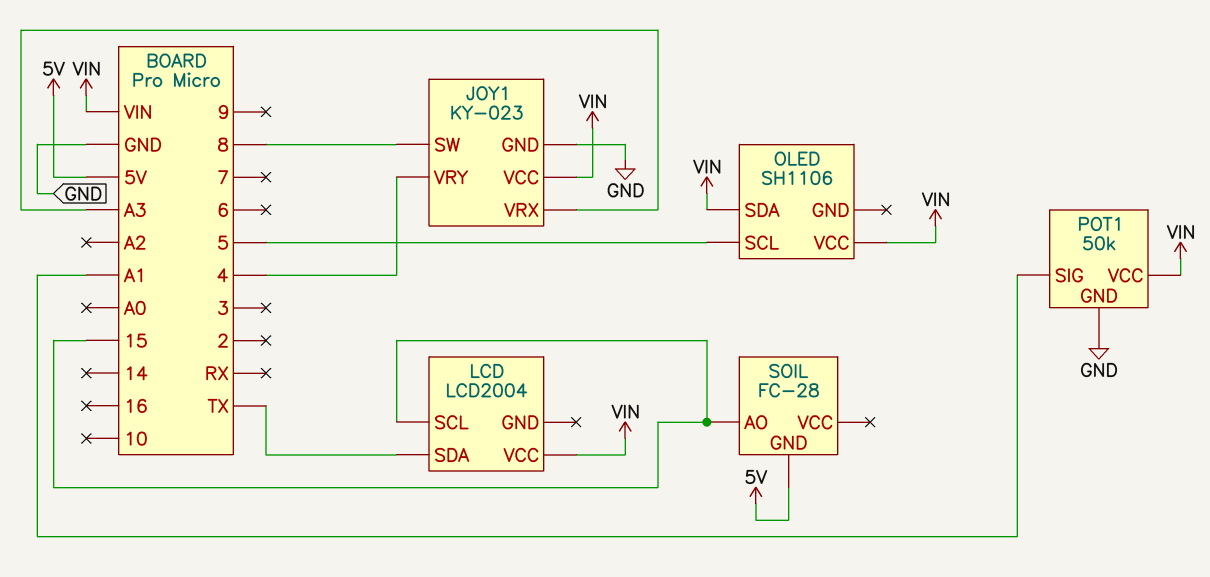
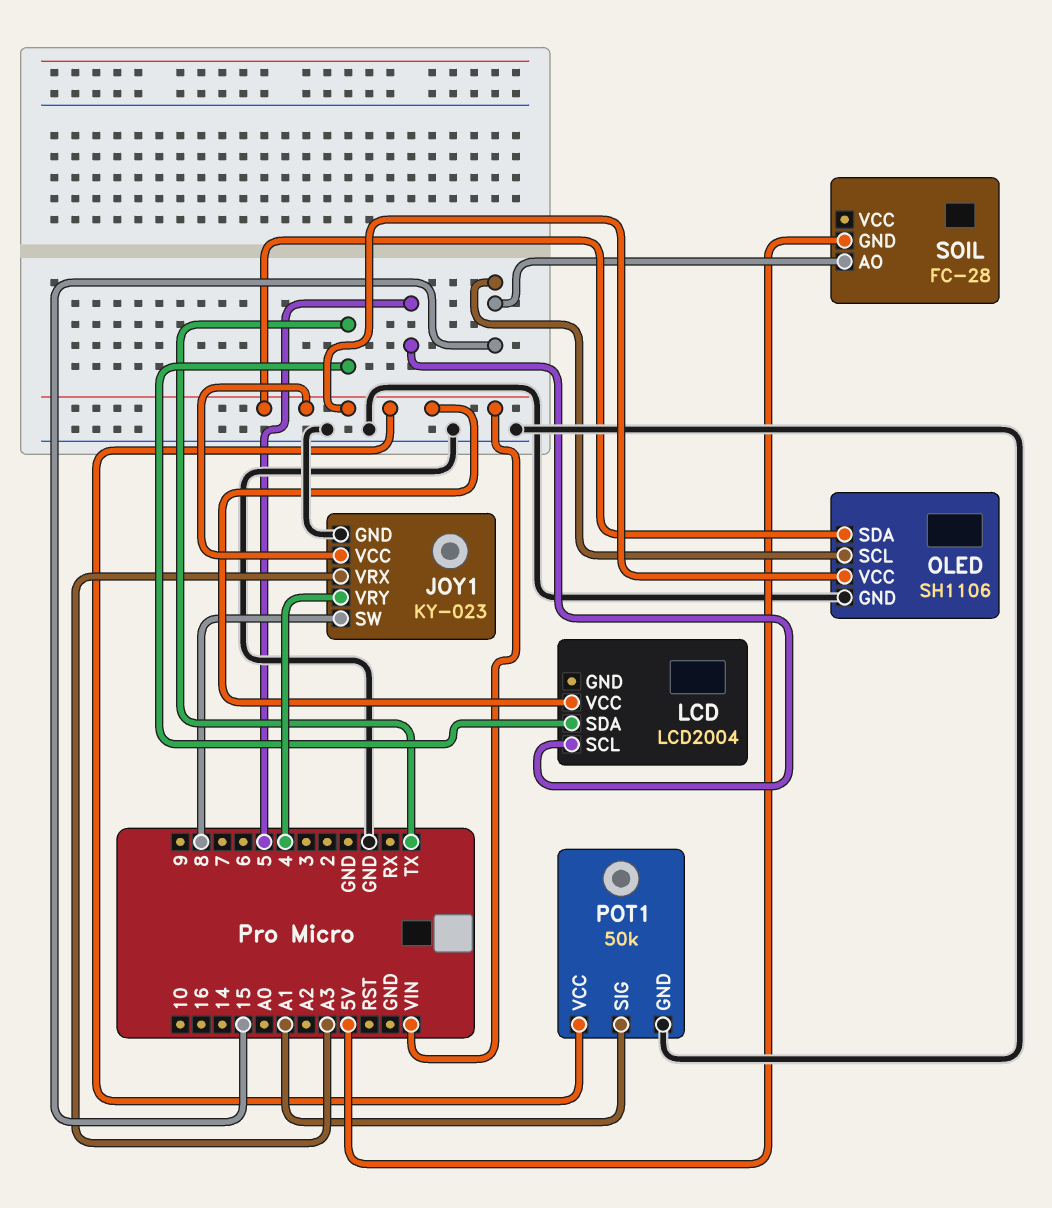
LCD pin SCL: 15 -> 5
OLED pin GND: none -> GND
OLED pin SCL: 5 -> 15

